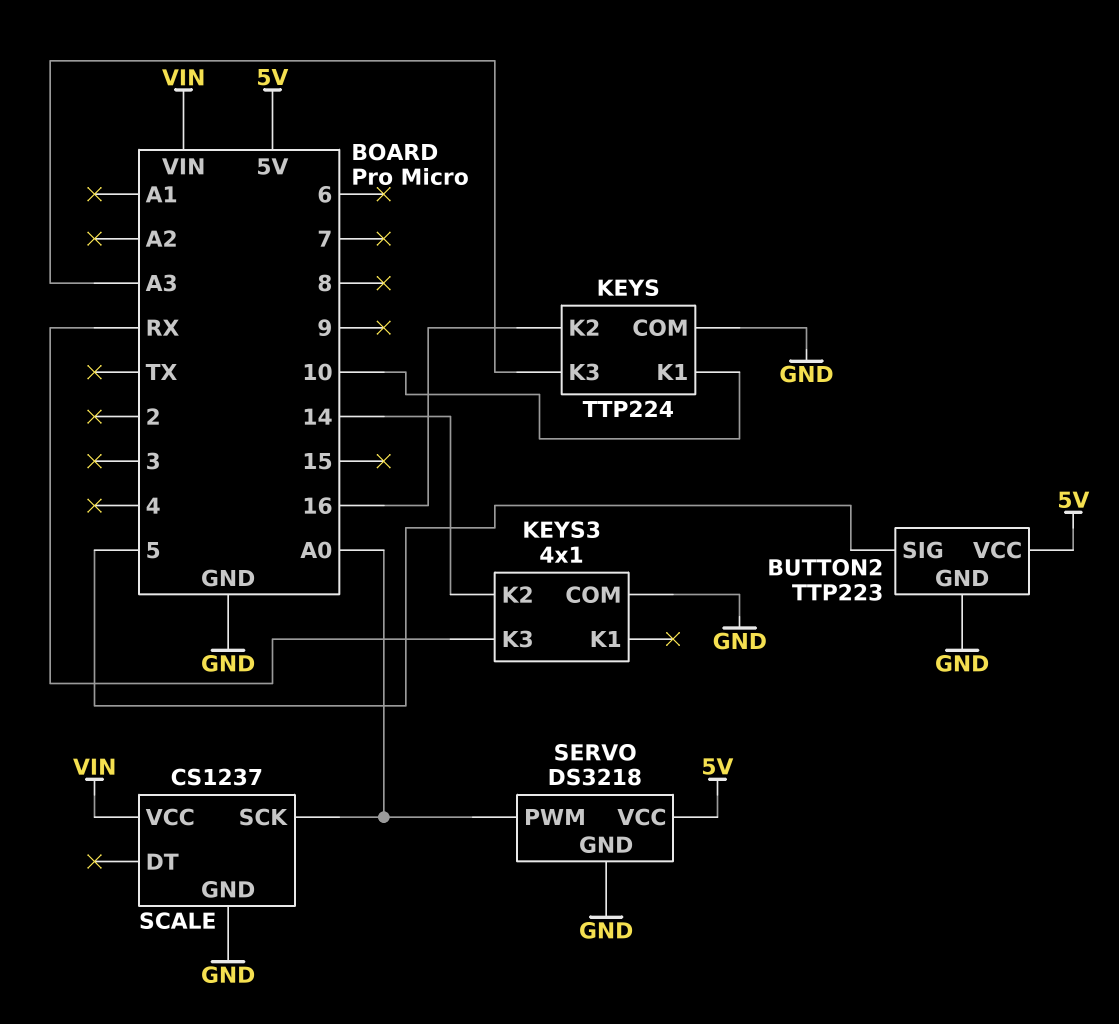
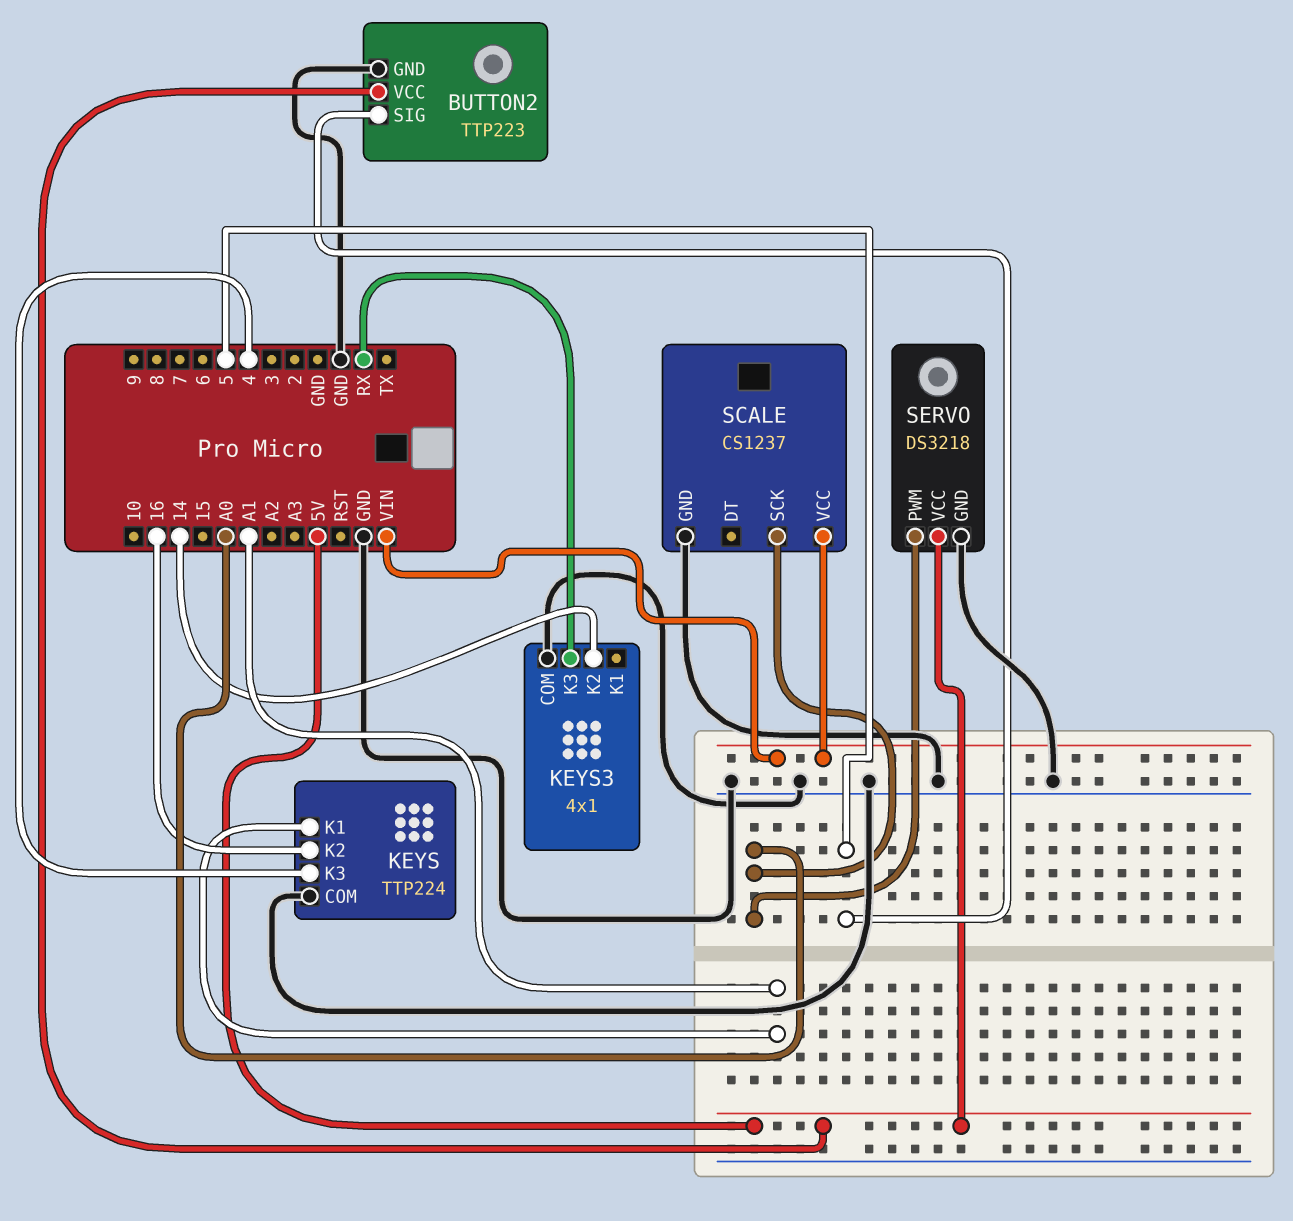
KEYS pin K1: 10 -> A1
KEYS pin K3: A3 -> 4

